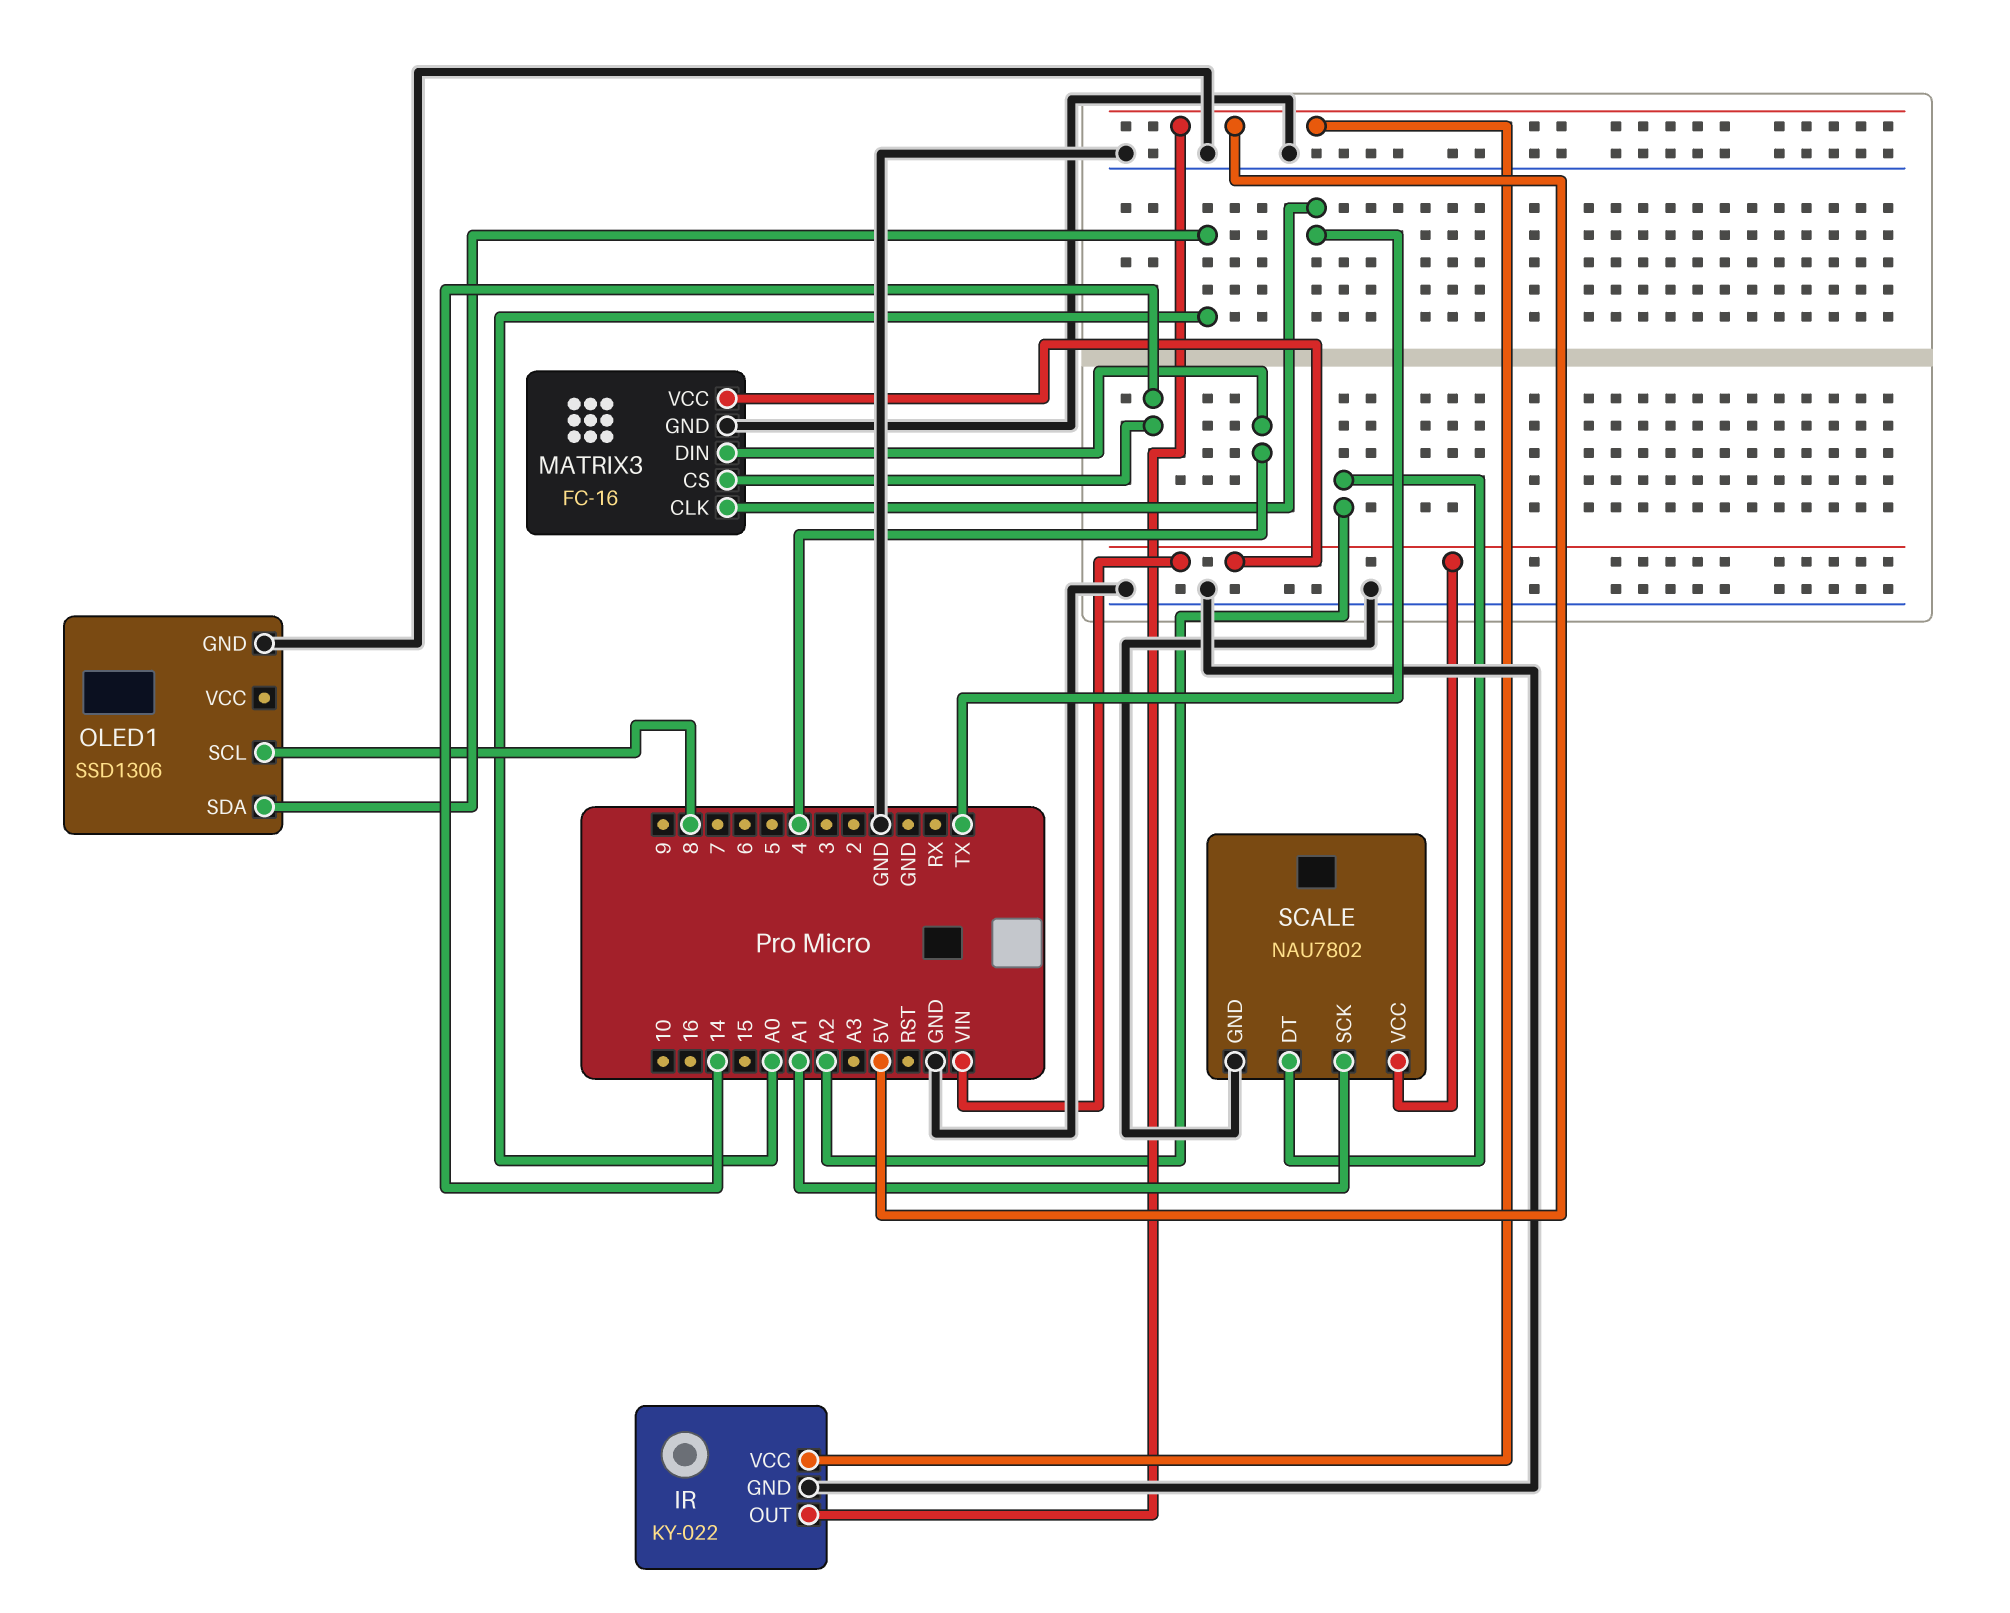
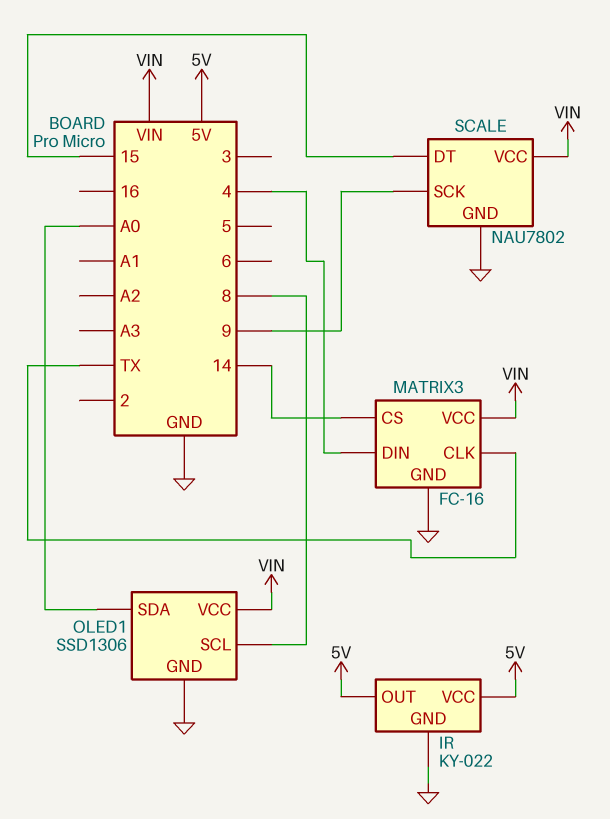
OLED1 pin VCC: none -> VIN
SCALE pin DT: A2 -> 15
SCALE pin SCK: A1 -> 9

